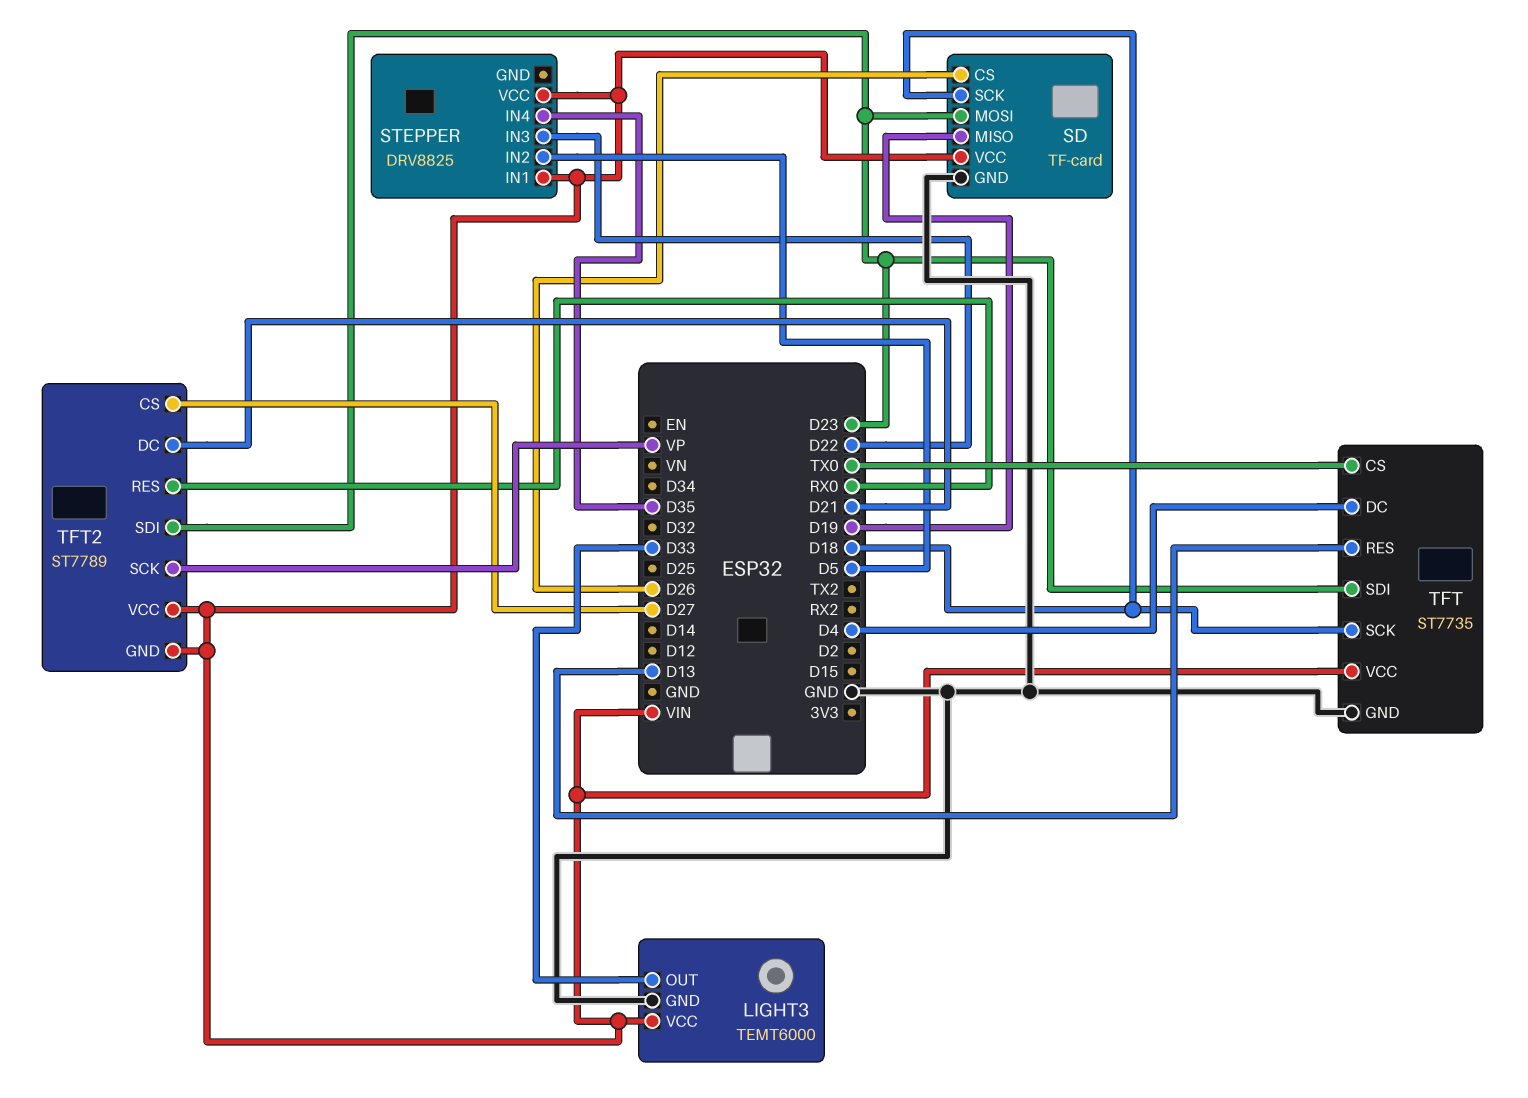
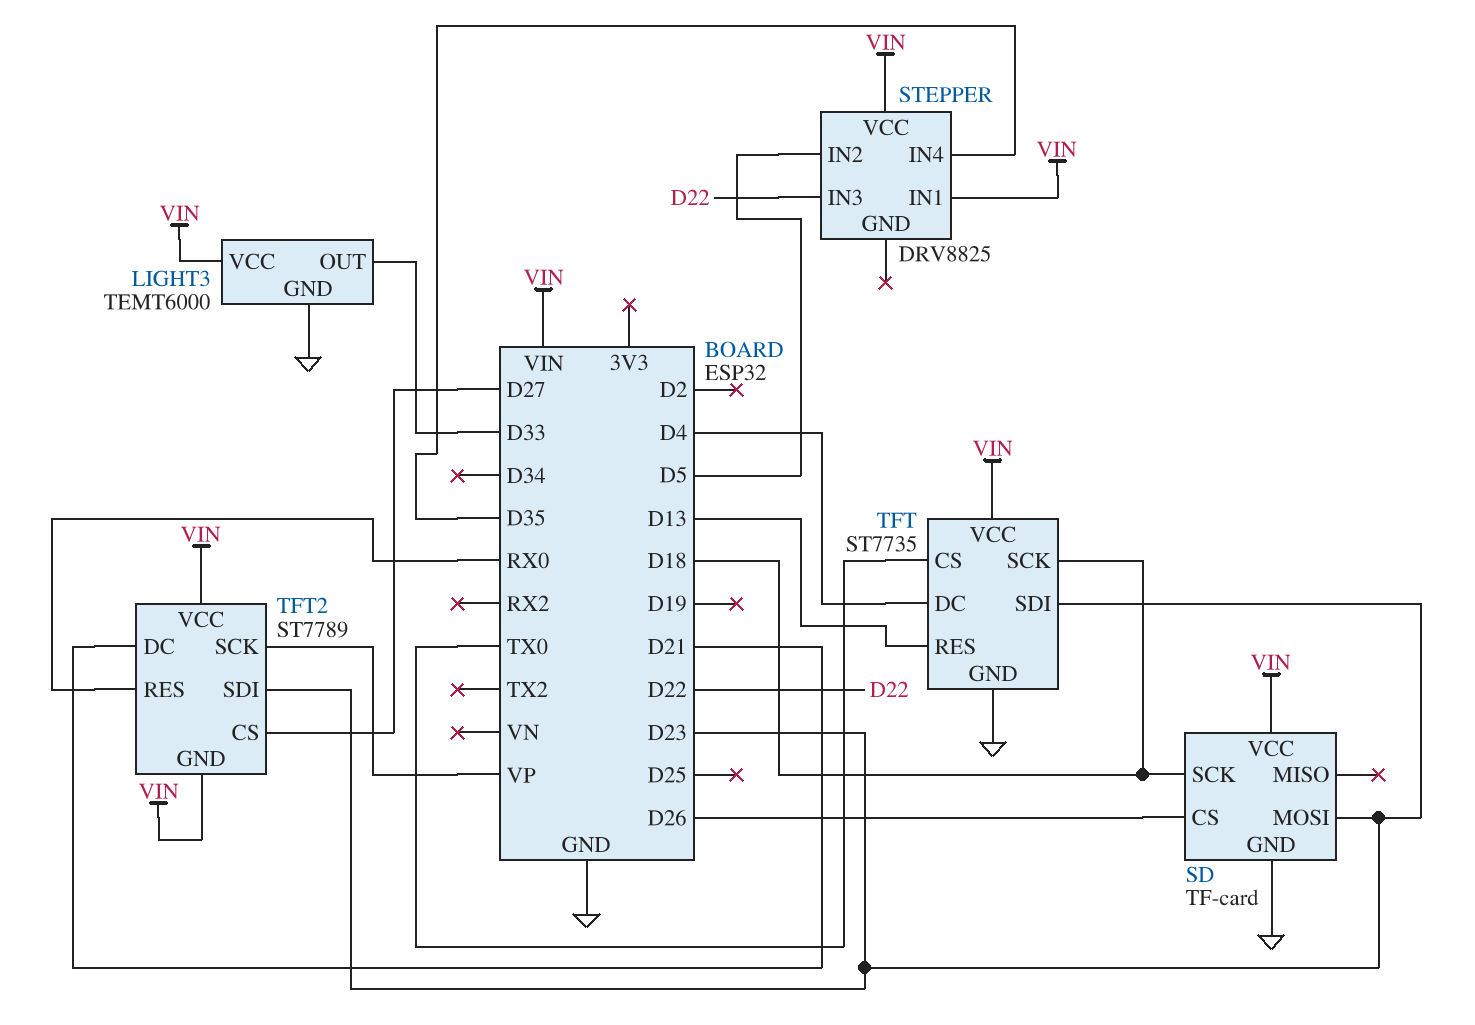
SD pin MISO: D19 -> none

